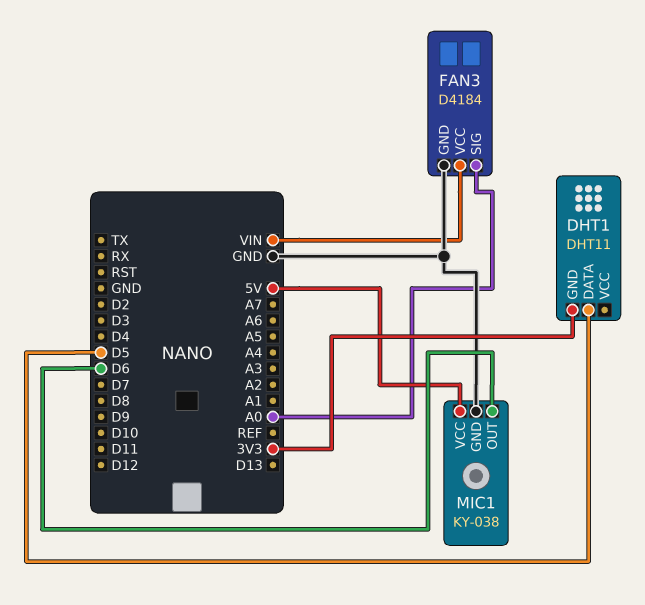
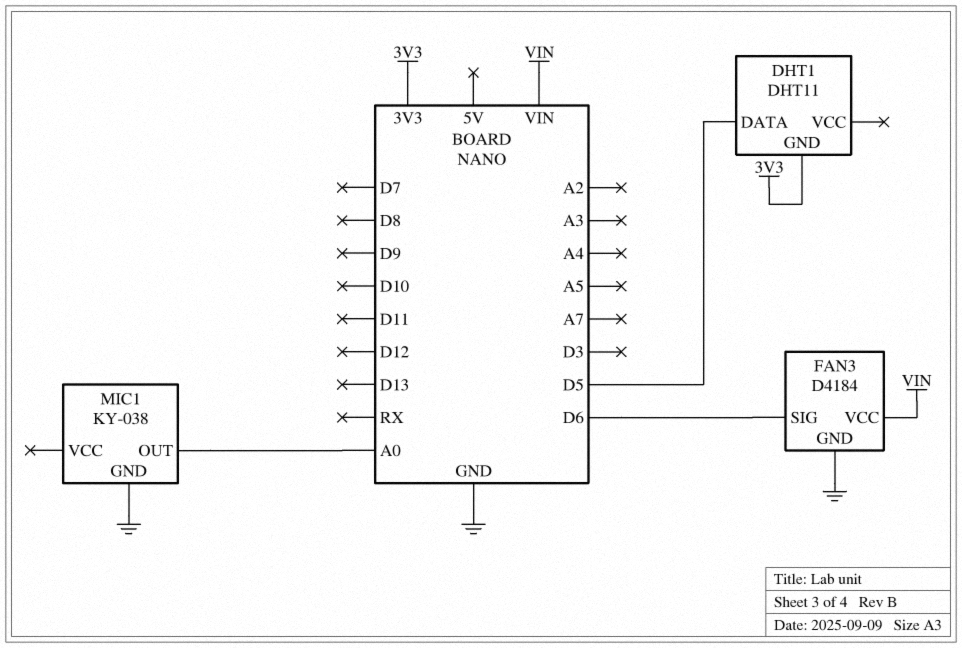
FAN3 pin SIG: A0 -> D6
MIC1 pin OUT: D6 -> A0
MIC1 pin VCC: 5V -> none

